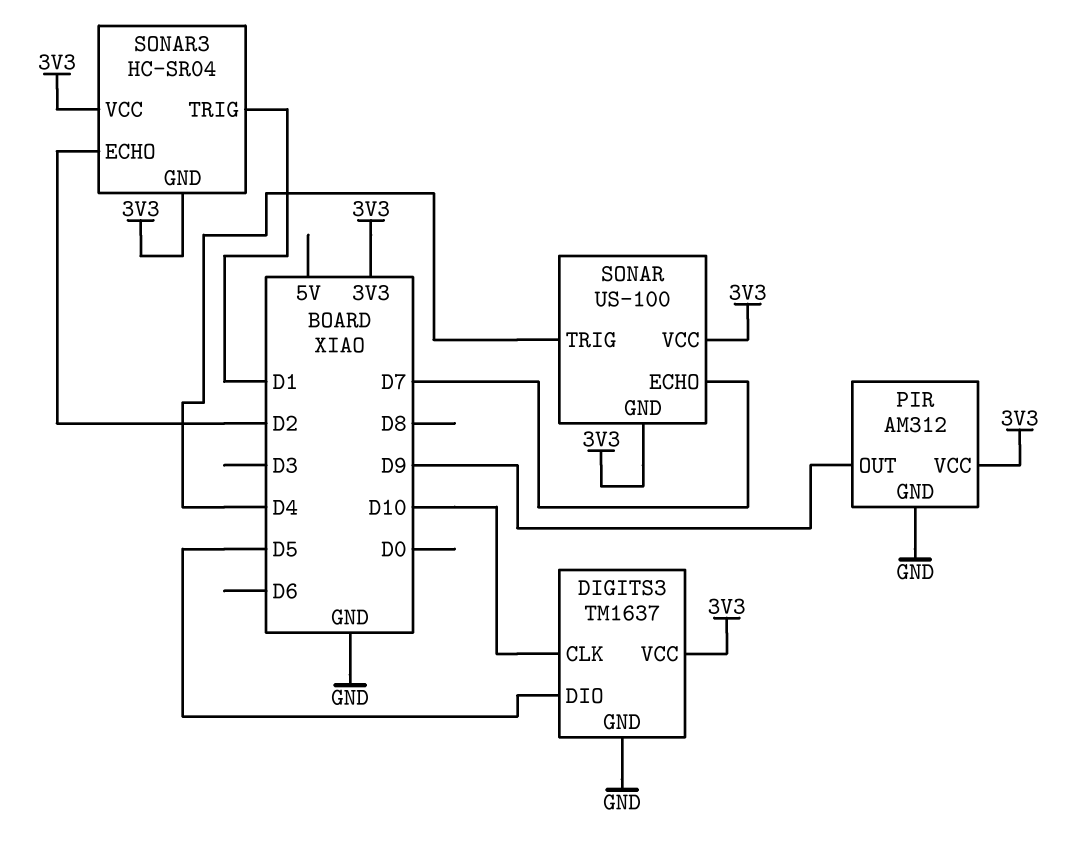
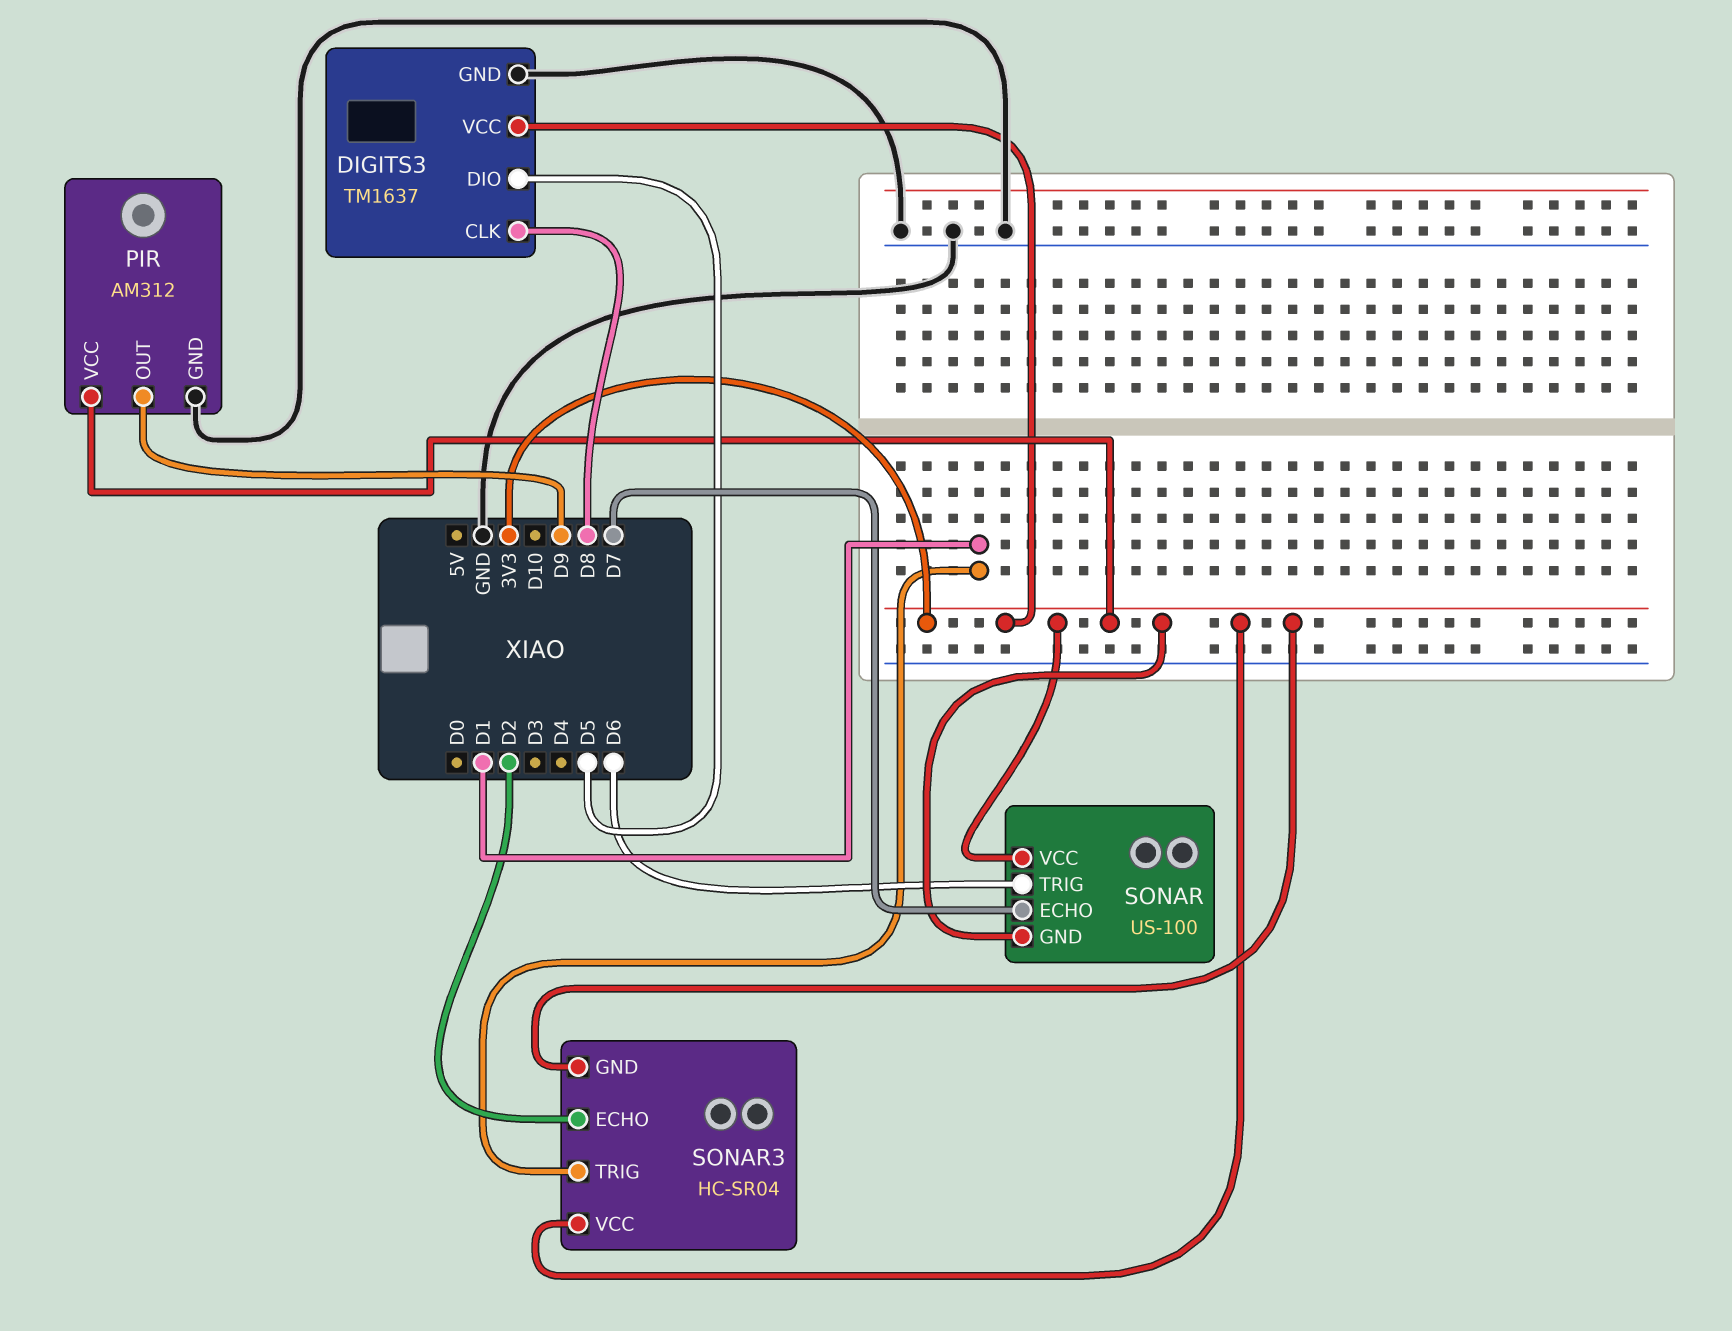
DIGITS3 pin CLK: D10 -> D8
SONAR pin TRIG: D4 -> D6

